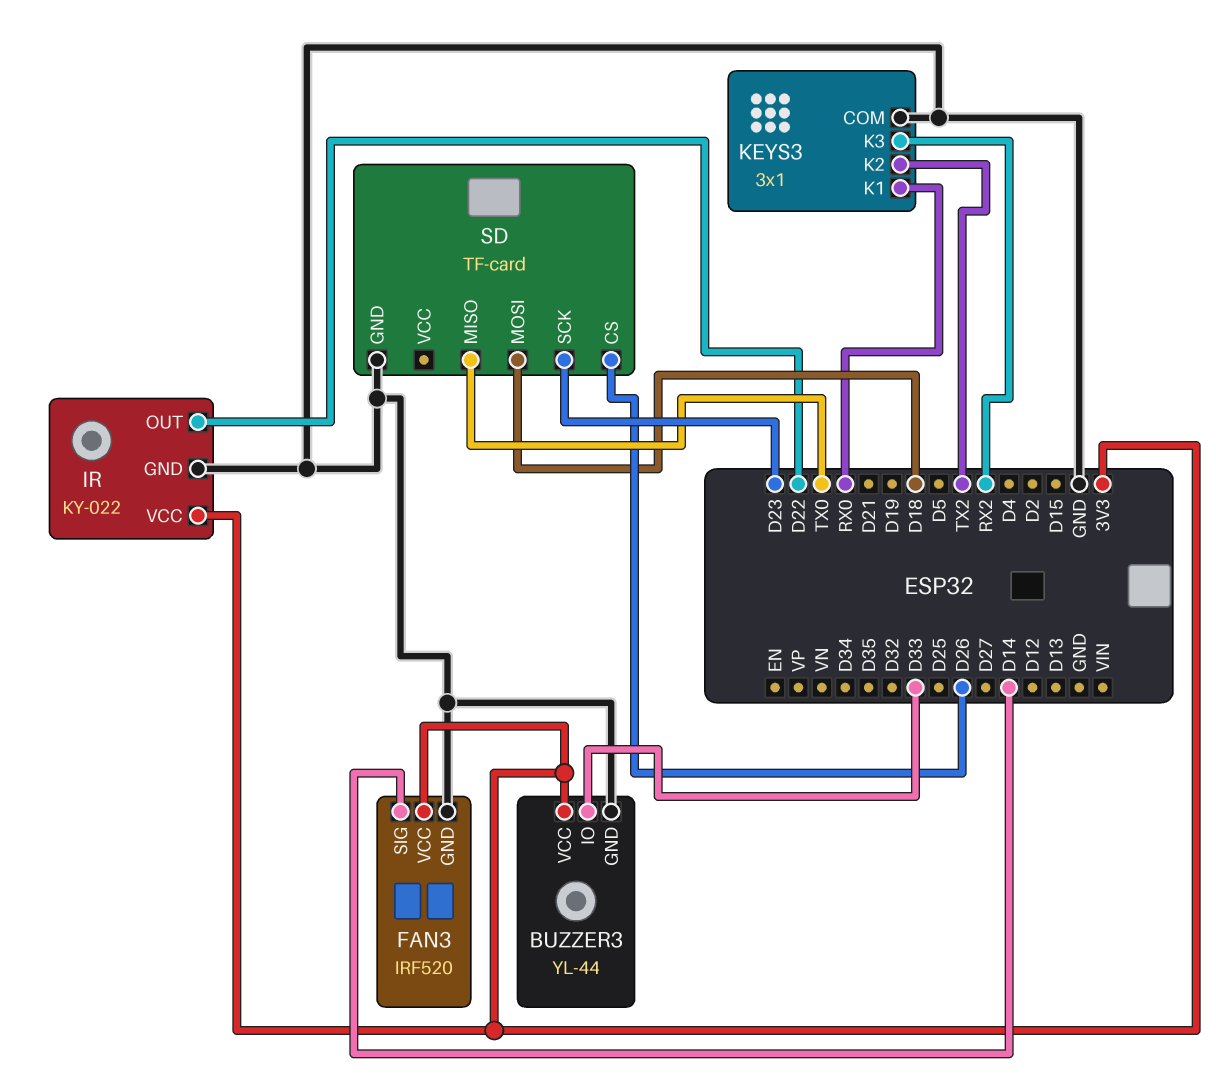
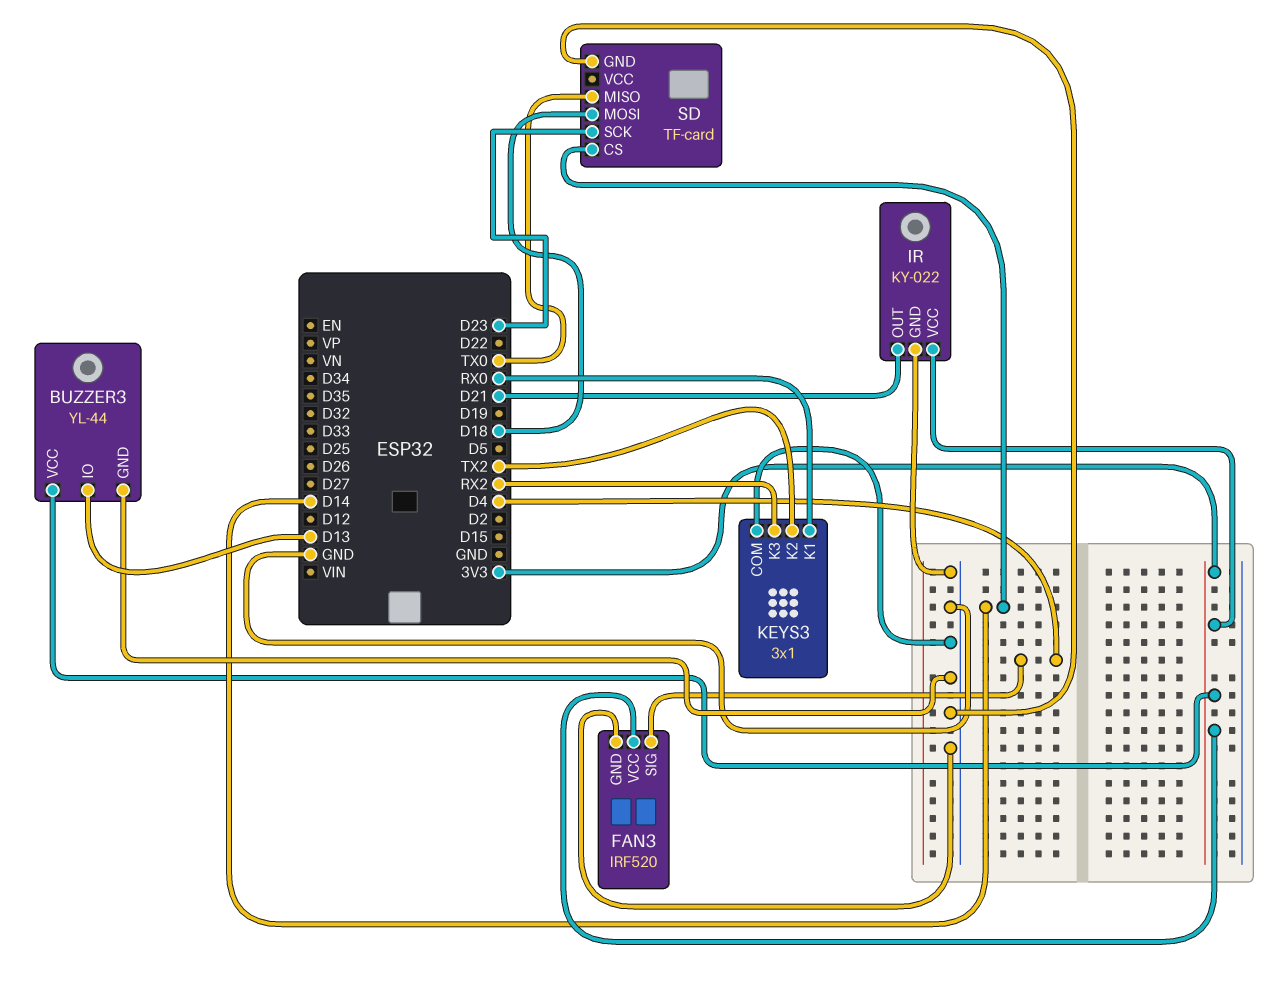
BUZZER3 pin IO: D33 -> D13
FAN3 pin SIG: D14 -> D4
IR pin OUT: D22 -> D21
SD pin CS: D26 -> D14

